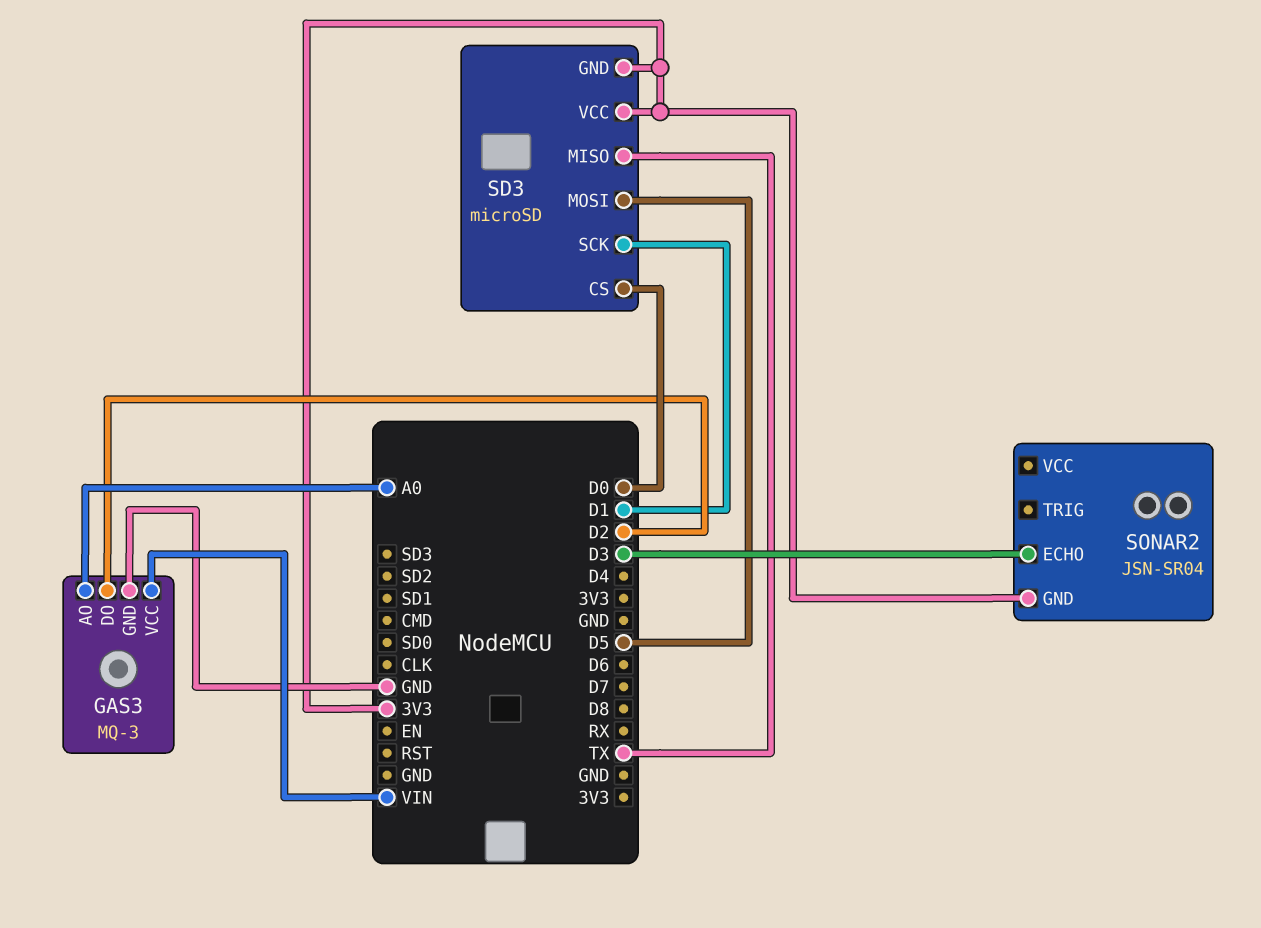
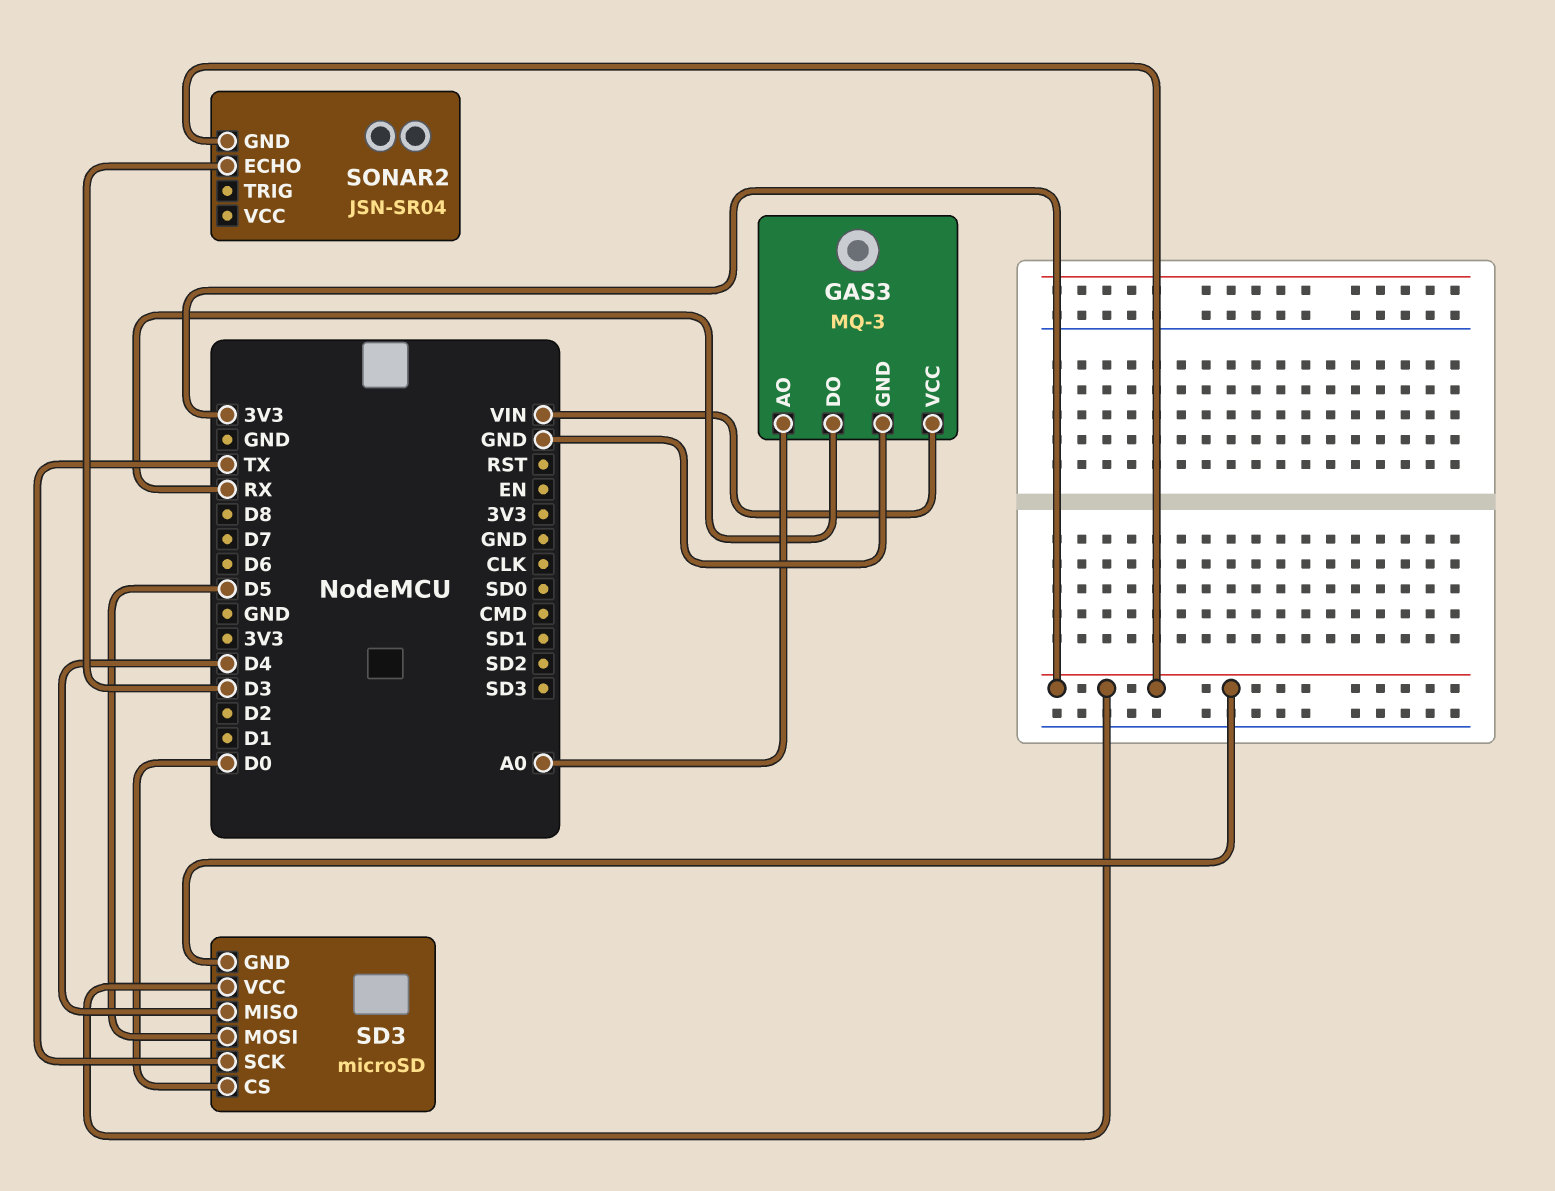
GAS3 pin DO: D2 -> RX
SD3 pin MISO: TX -> D4
SD3 pin SCK: D1 -> TX

